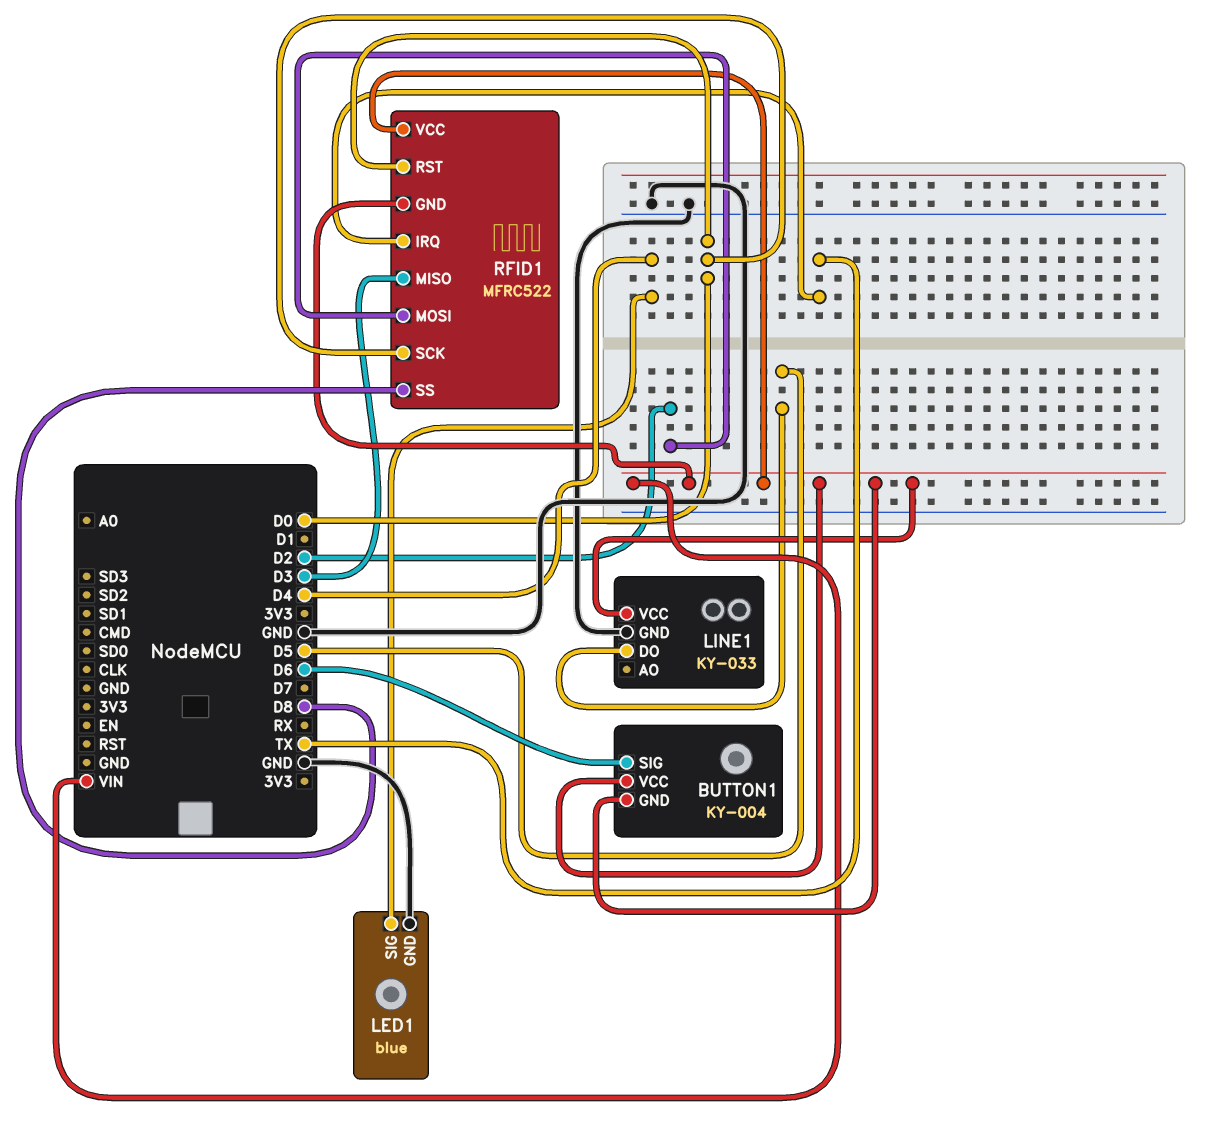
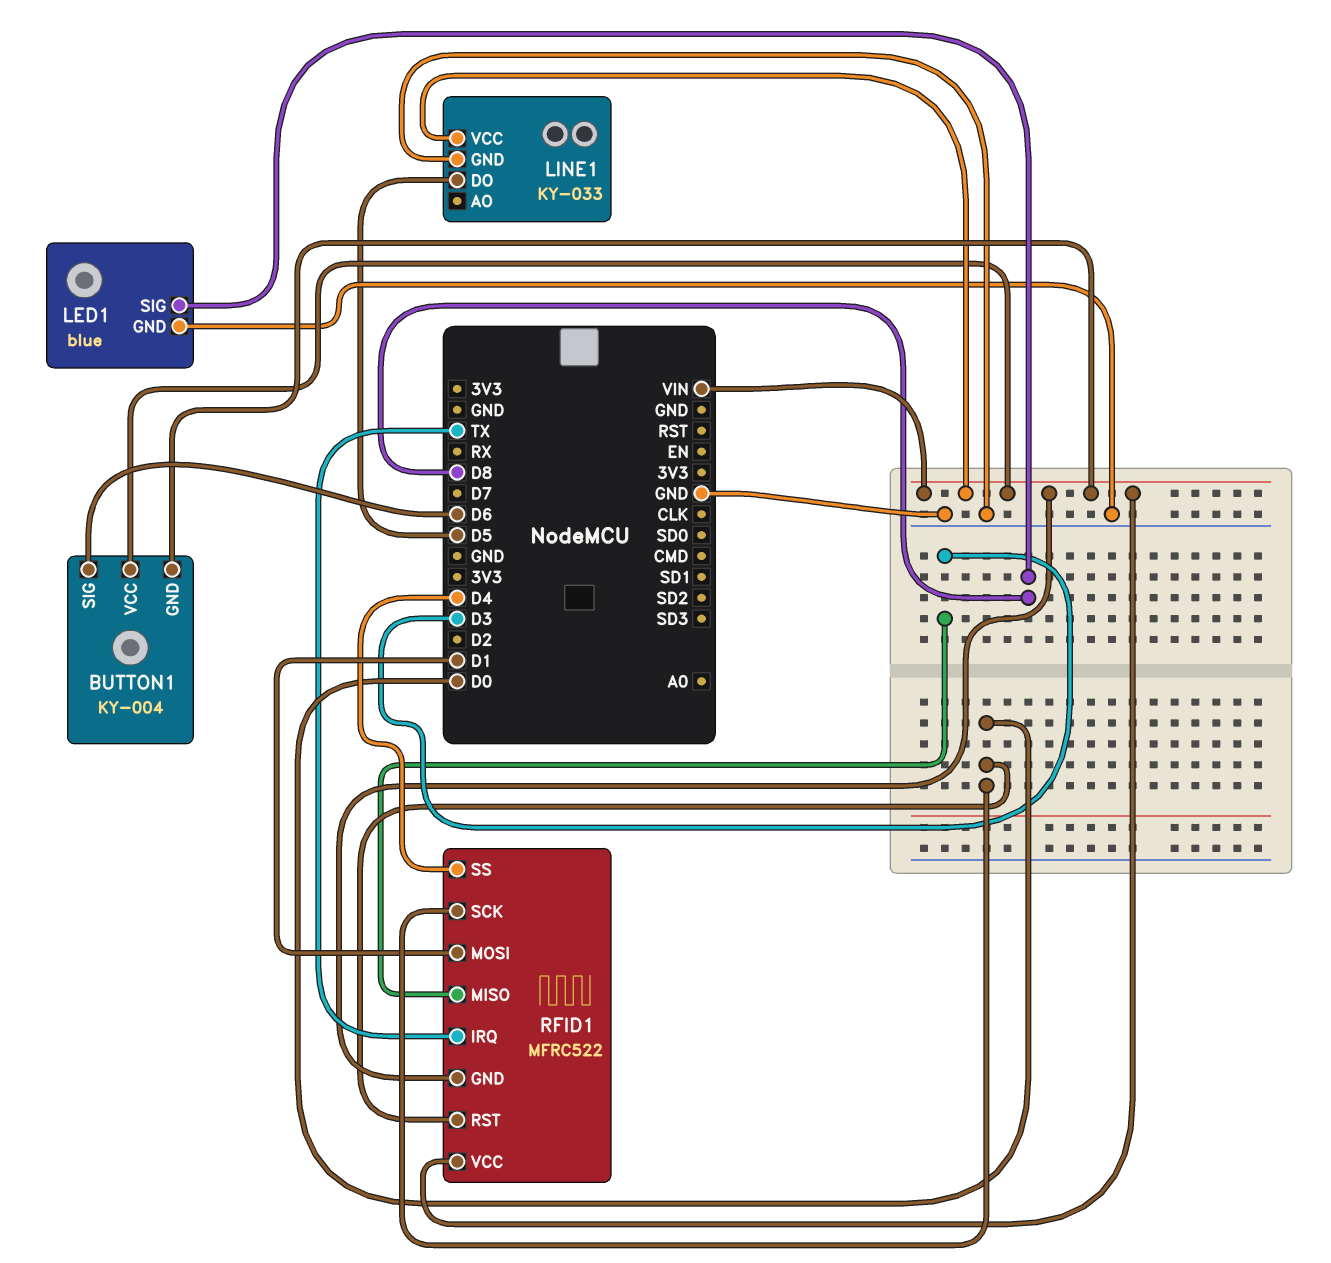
LED1 pin SIG: D4 -> D8
RFID1 pin MOSI: D2 -> D1
RFID1 pin SS: D8 -> D4

